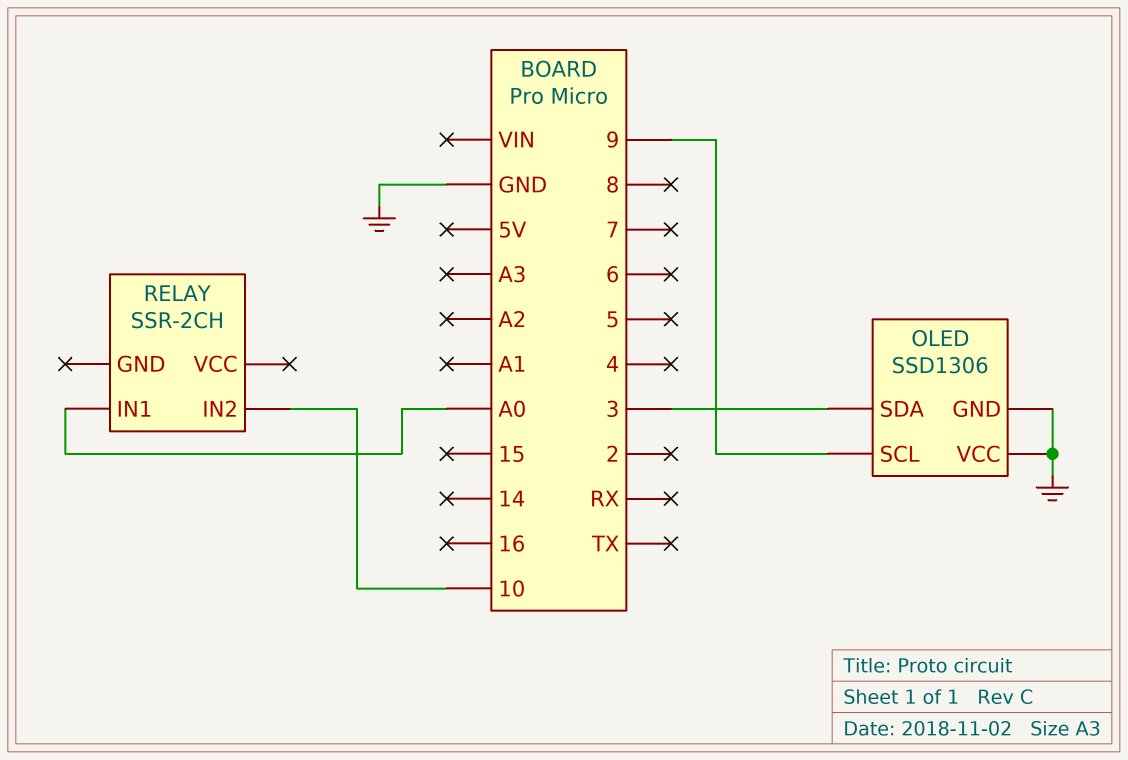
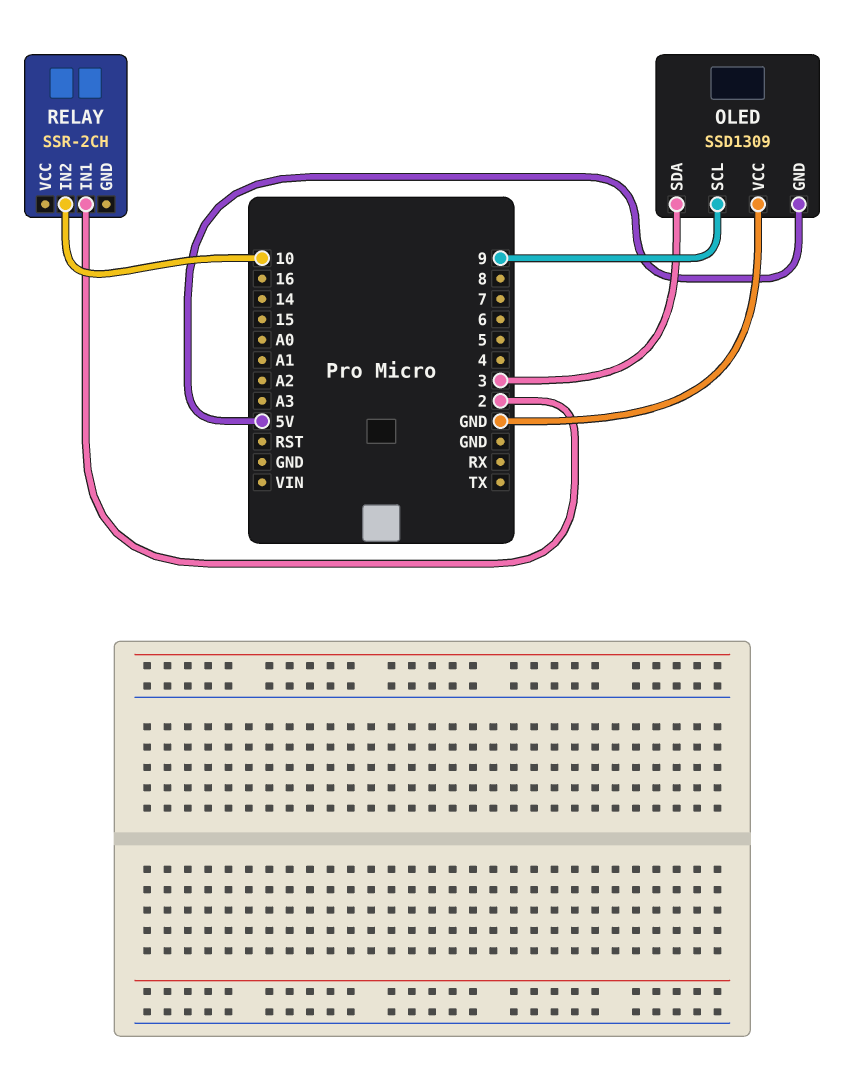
OLED: SSD1306 -> SSD1309
OLED pin GND: GND -> 5V
RELAY pin IN1: A0 -> 2

